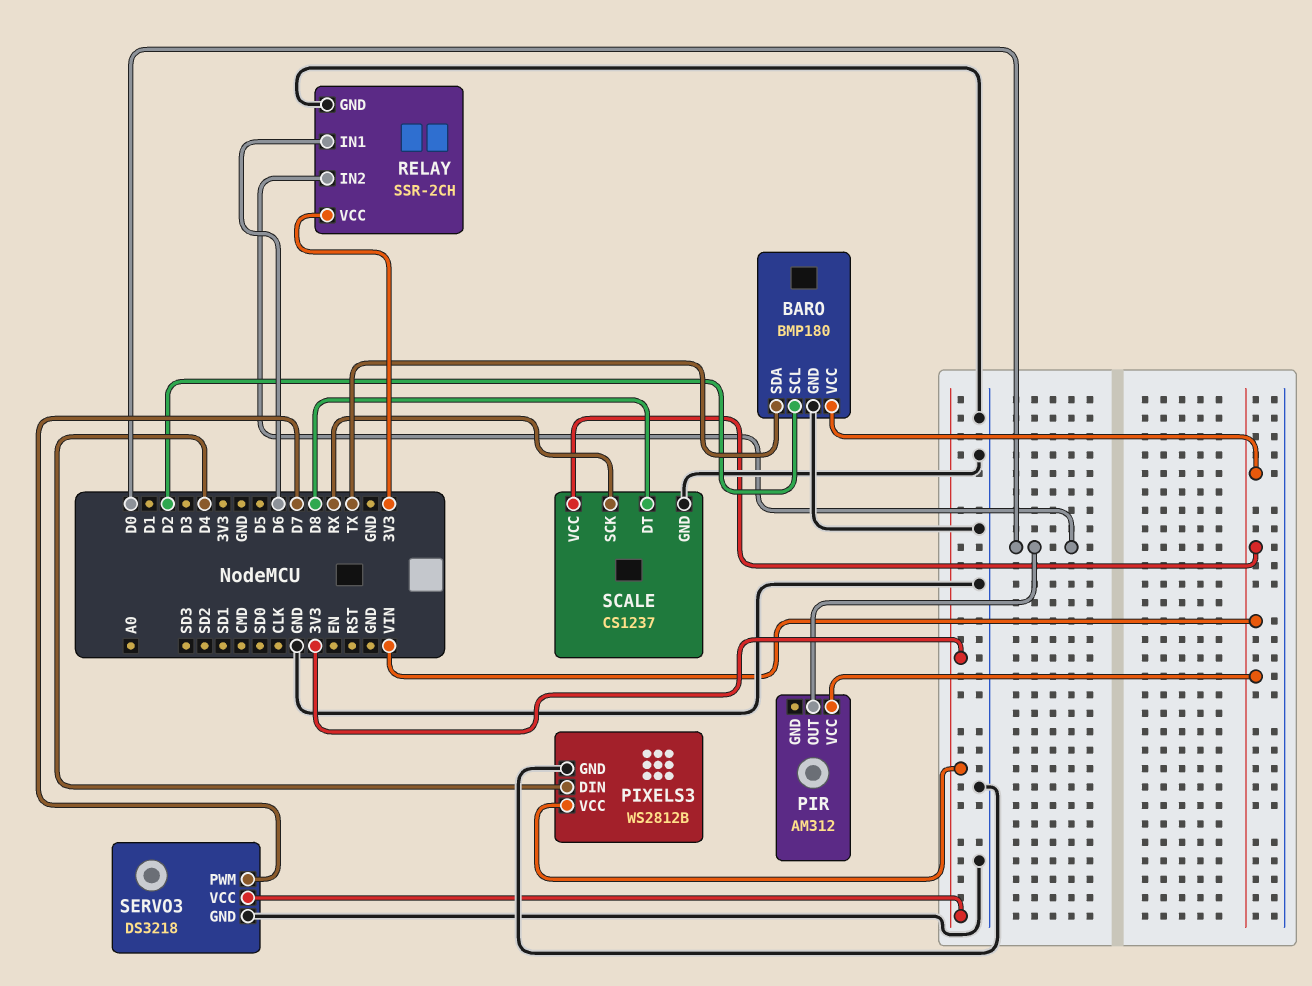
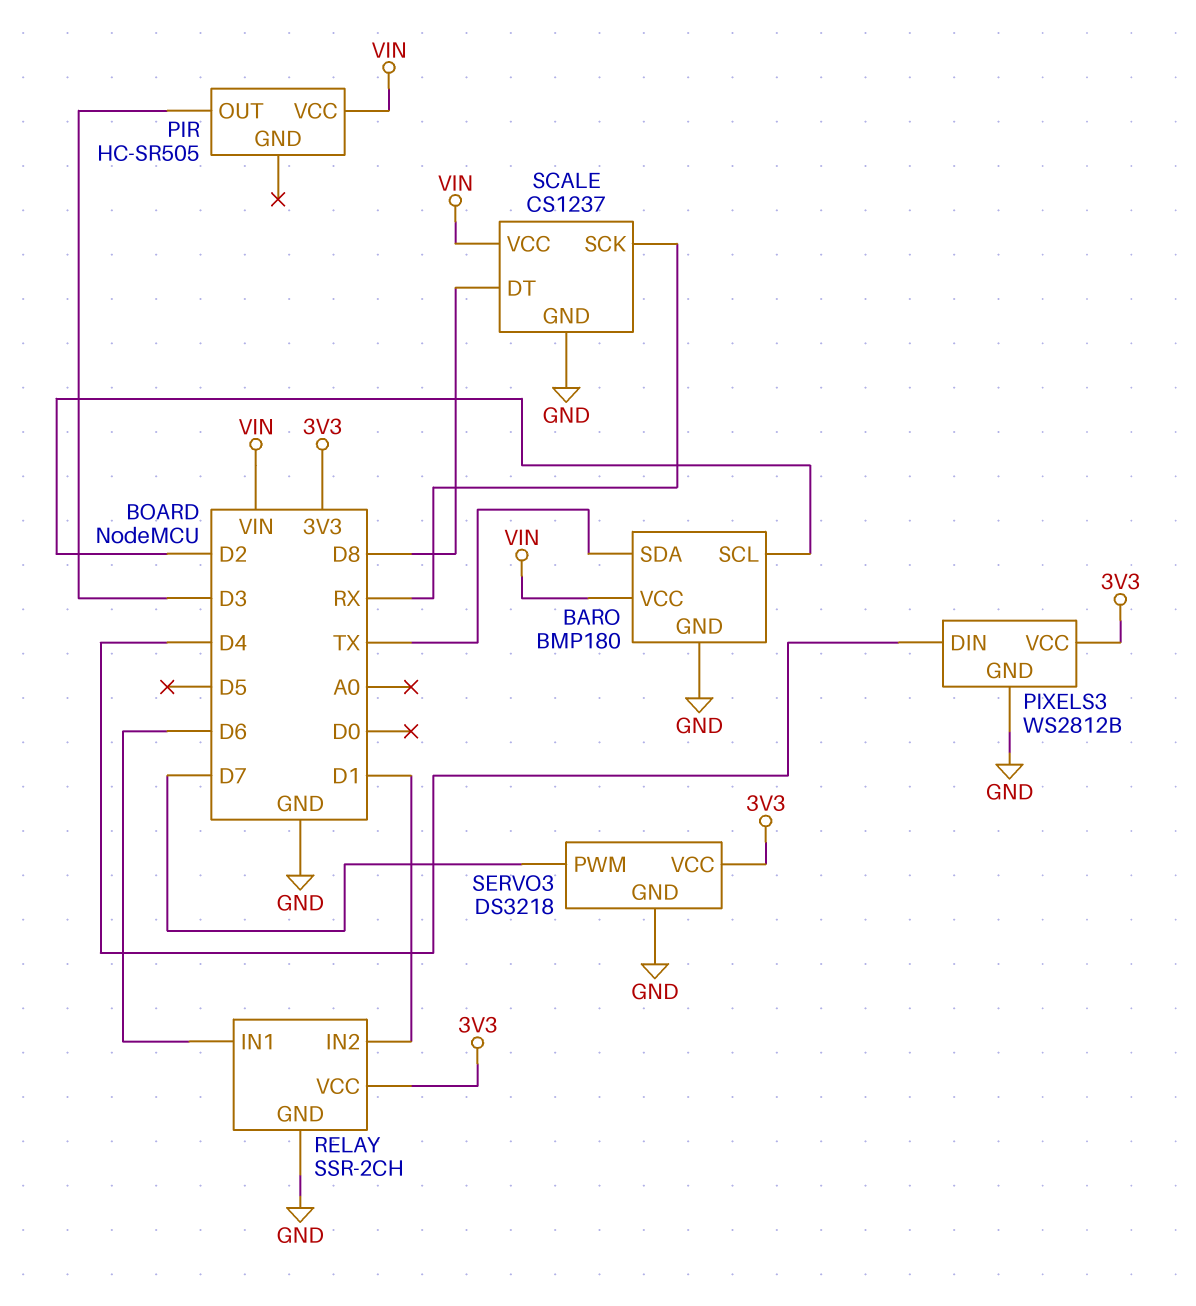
PIR: AM312 -> HC-SR505
PIR pin OUT: D0 -> D3
RELAY pin IN2: D0 -> D1

